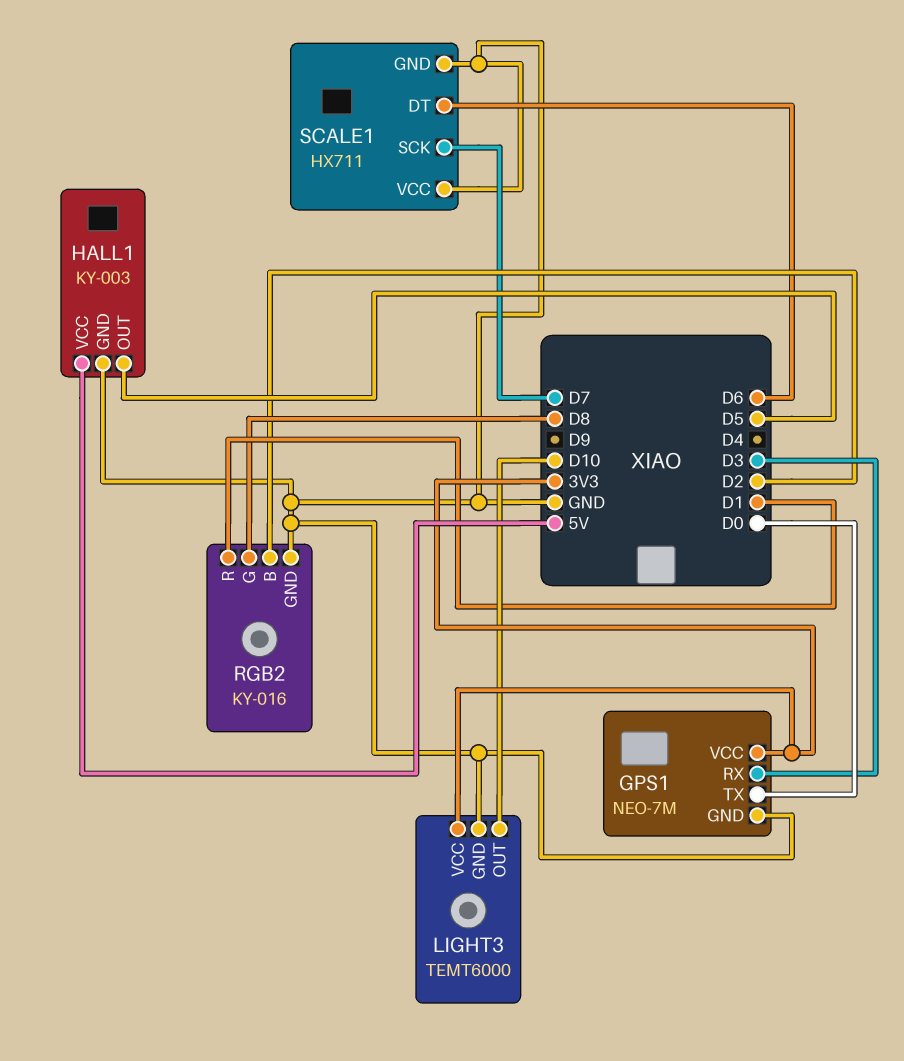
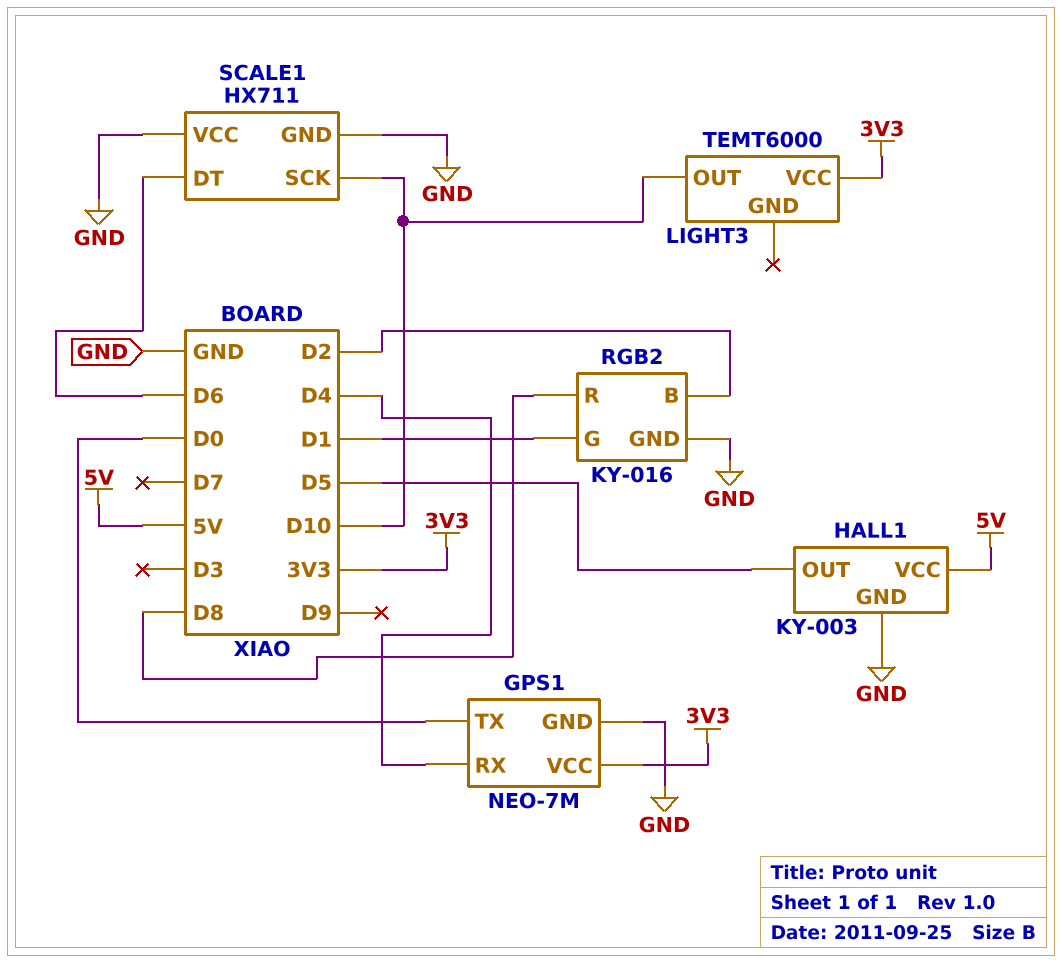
GPS1 pin RX: D3 -> D4
LIGHT3 pin GND: GND -> none
RGB2 pin G: D8 -> D1
RGB2 pin R: D1 -> D8
SCALE1 pin SCK: D7 -> D10

